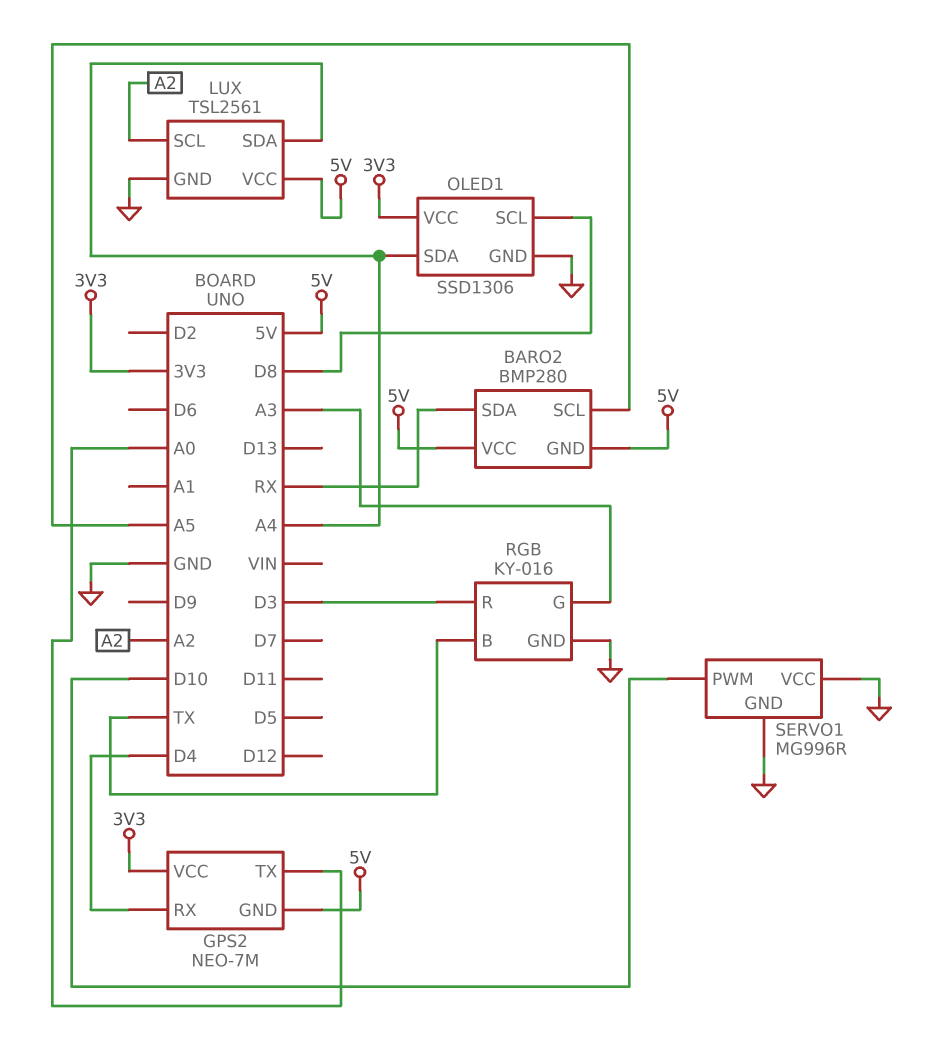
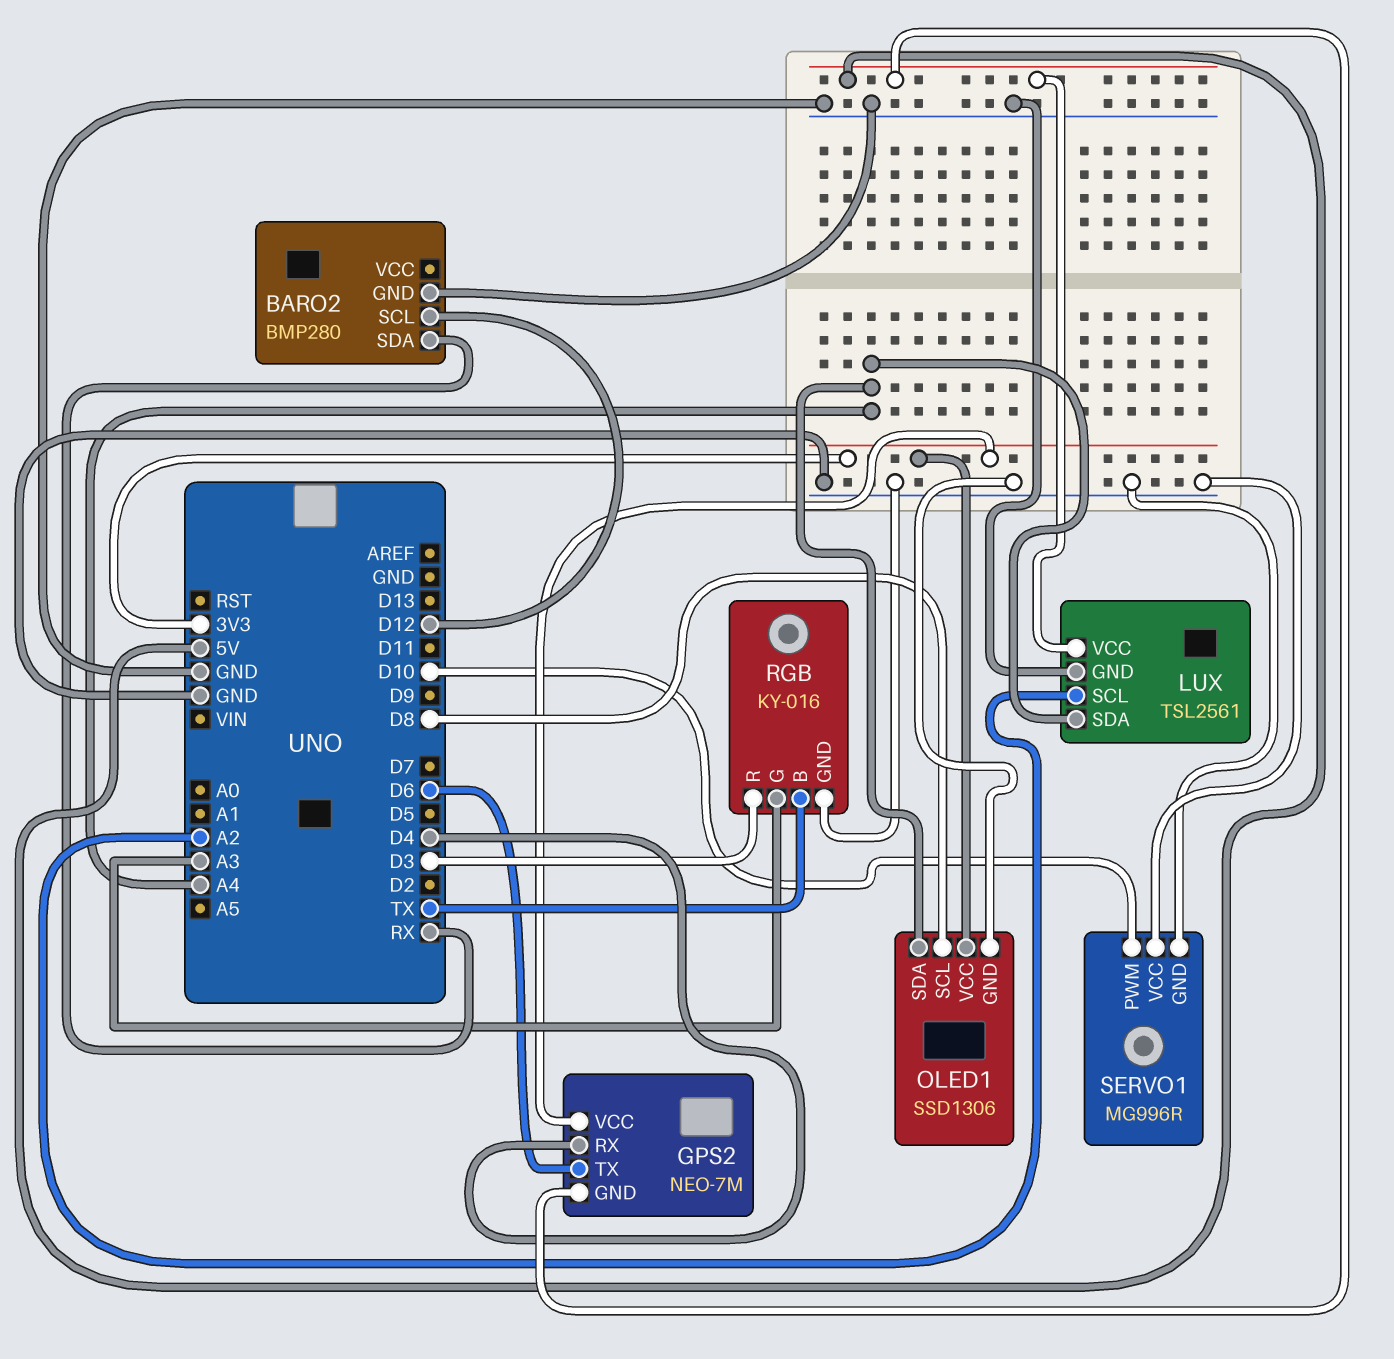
BARO2 pin GND: 5V -> GND
BARO2 pin SCL: A5 -> D12
BARO2 pin VCC: 5V -> none
GPS2 pin TX: A0 -> D6

